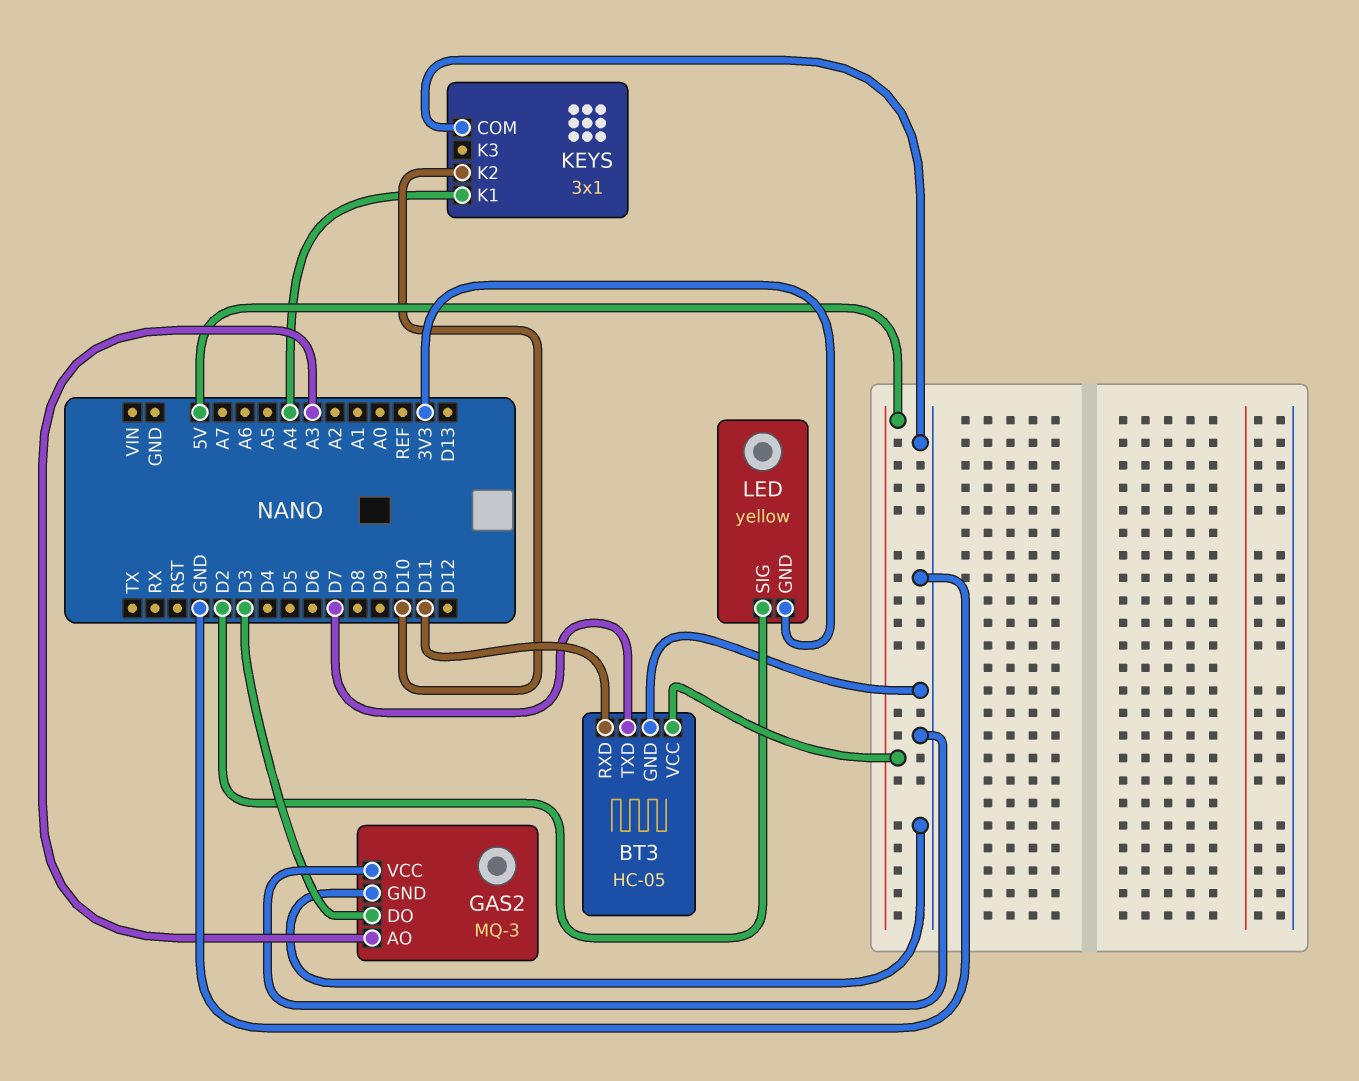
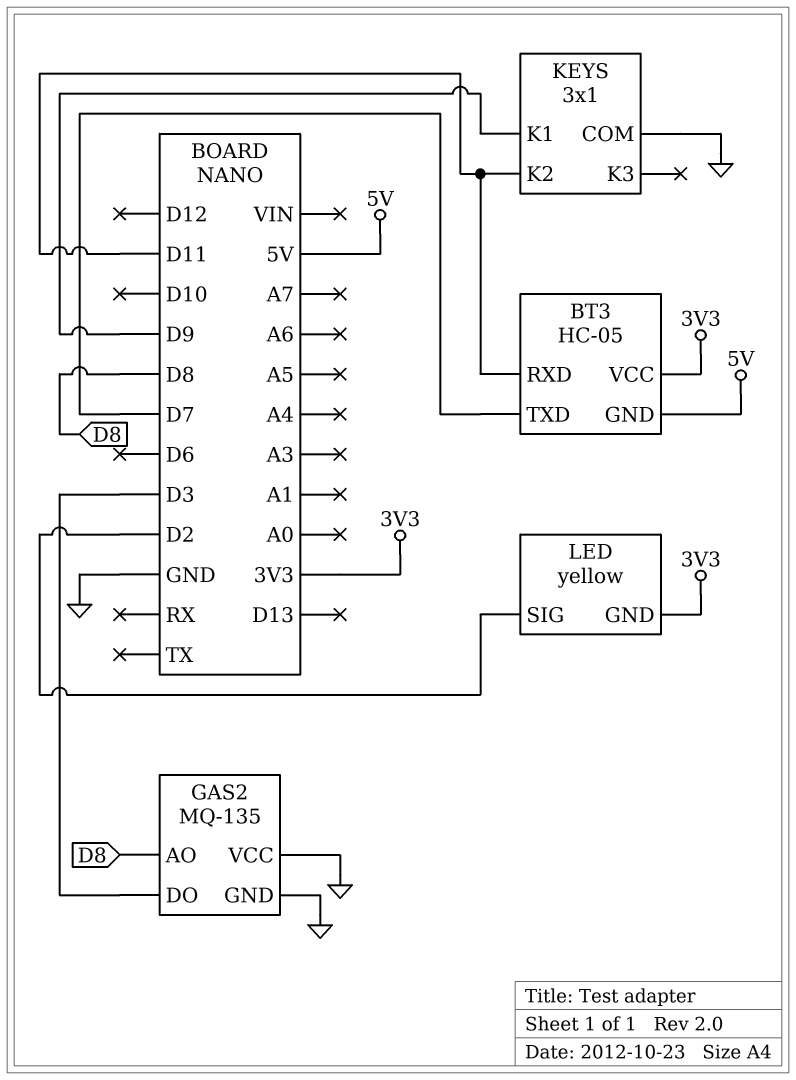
BT3 pin GND: GND -> 5V
BT3 pin VCC: 5V -> 3V3
GAS2: MQ-3 -> MQ-135
GAS2 pin AO: A3 -> D8
KEYS pin K1: A4 -> D9
KEYS pin K2: D10 -> D11

